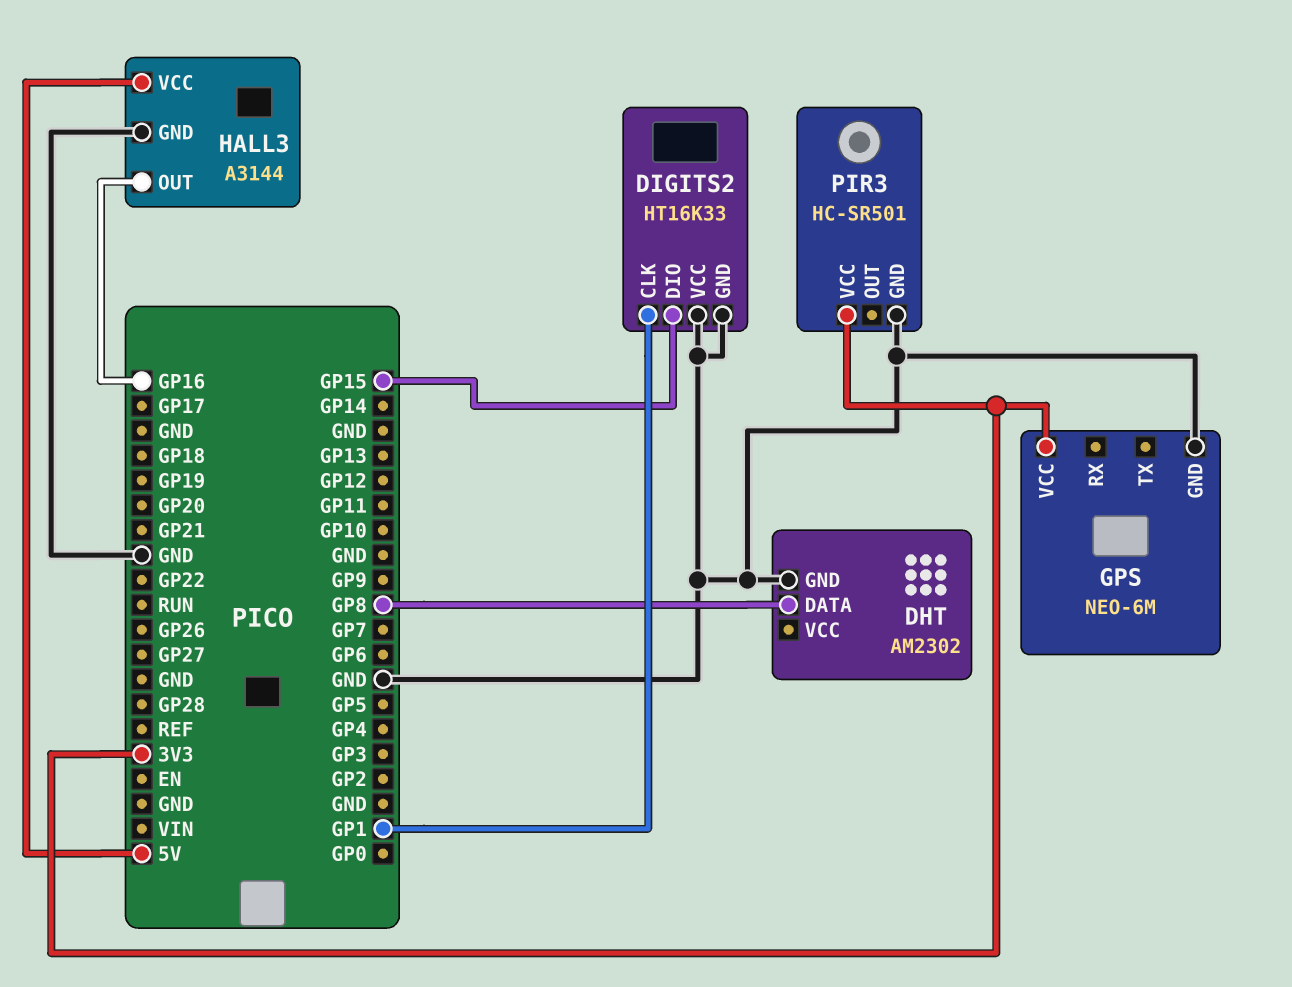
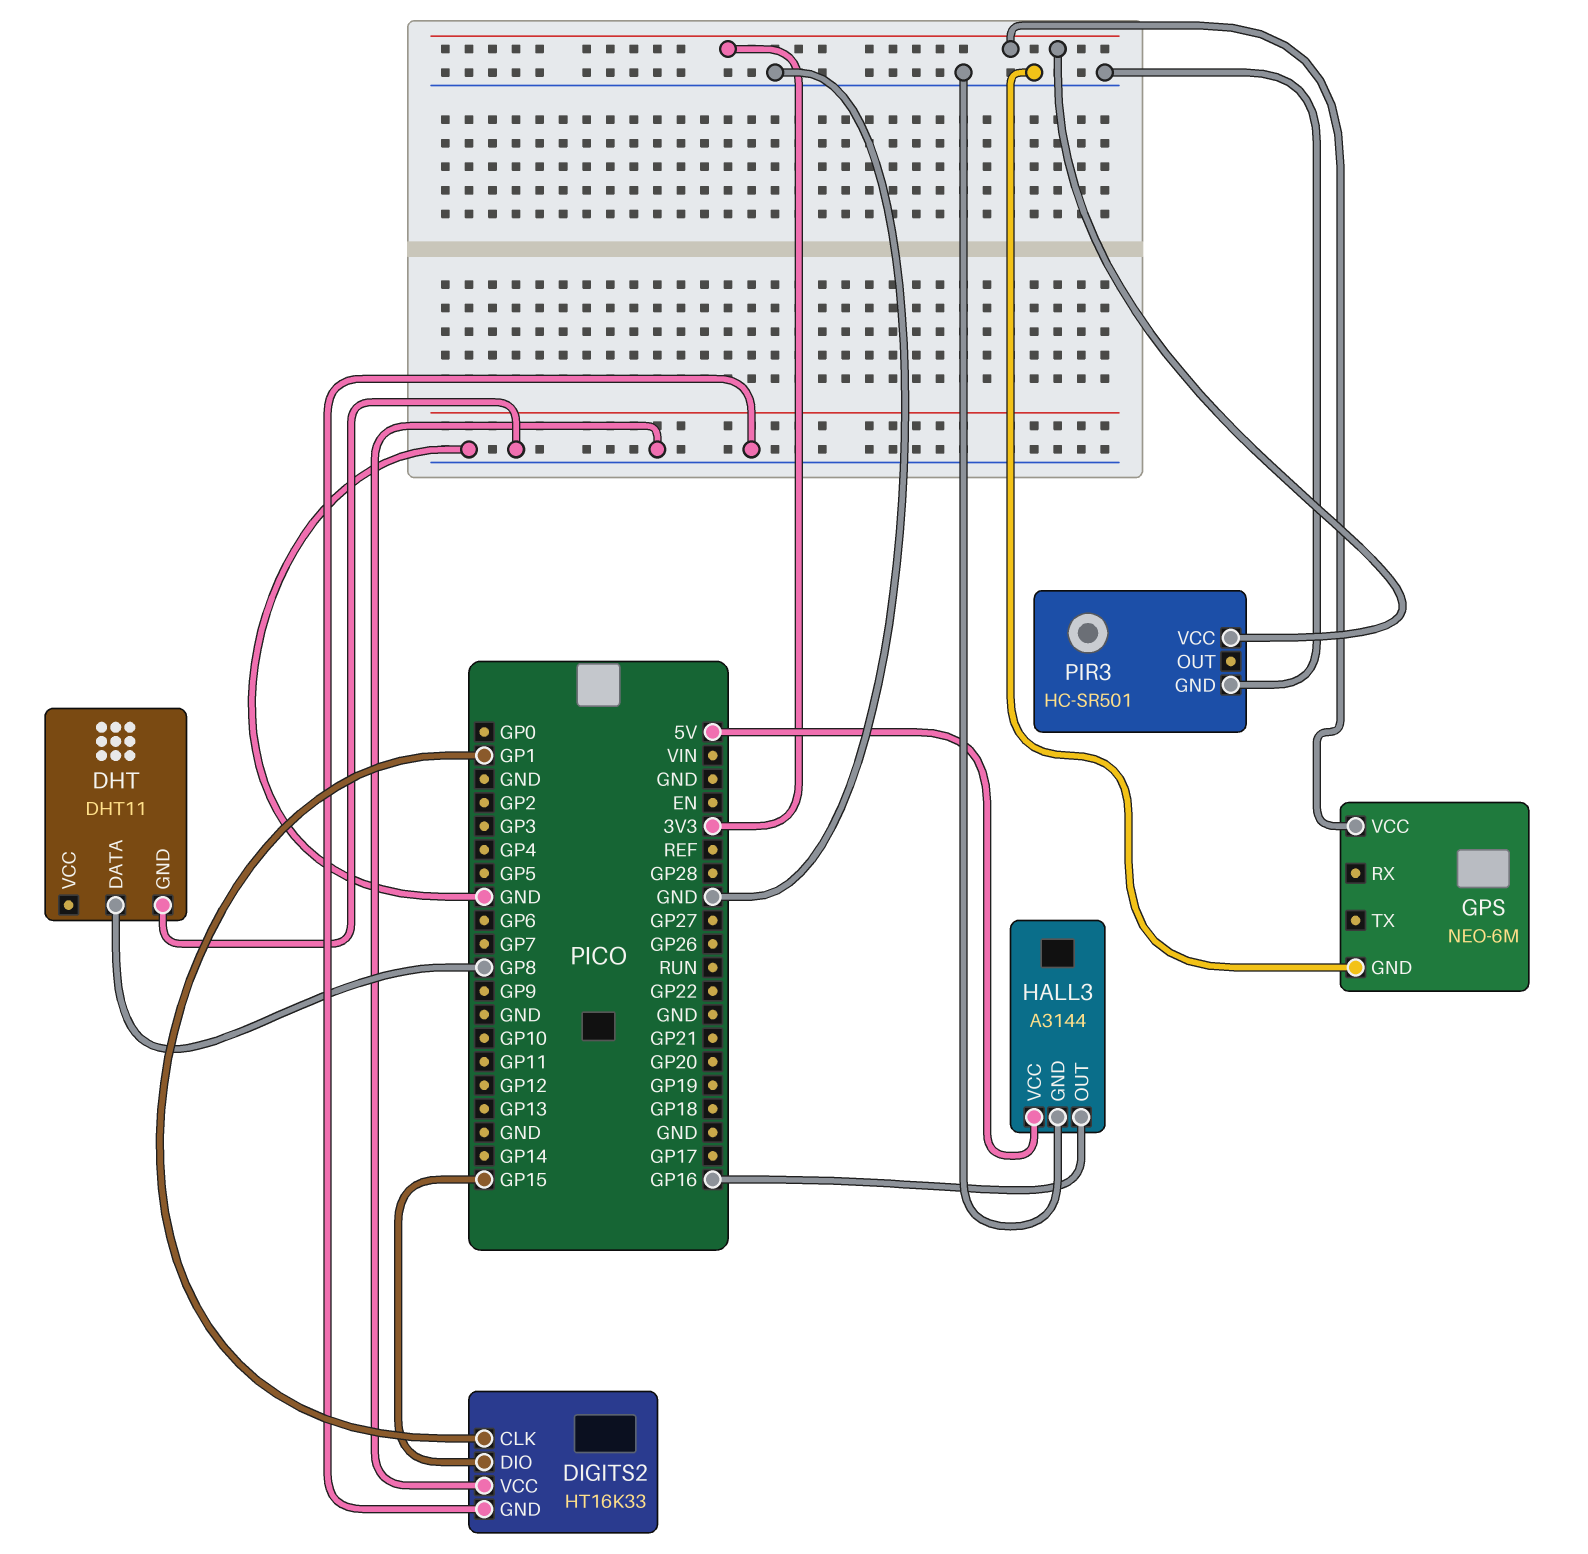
DHT: AM2302 -> DHT11

